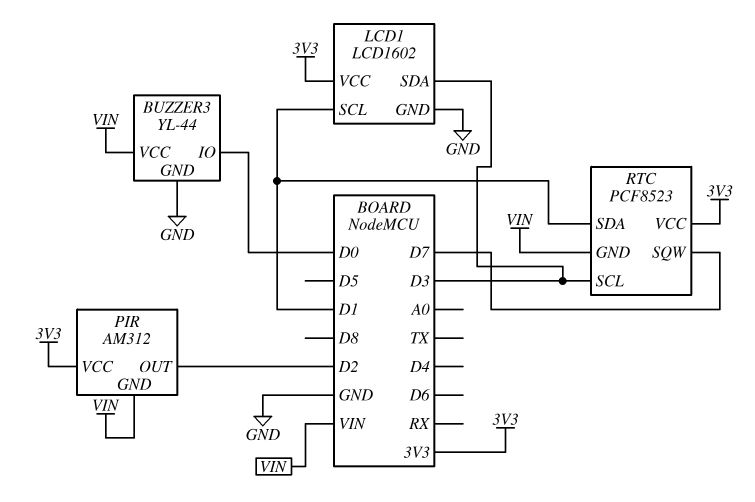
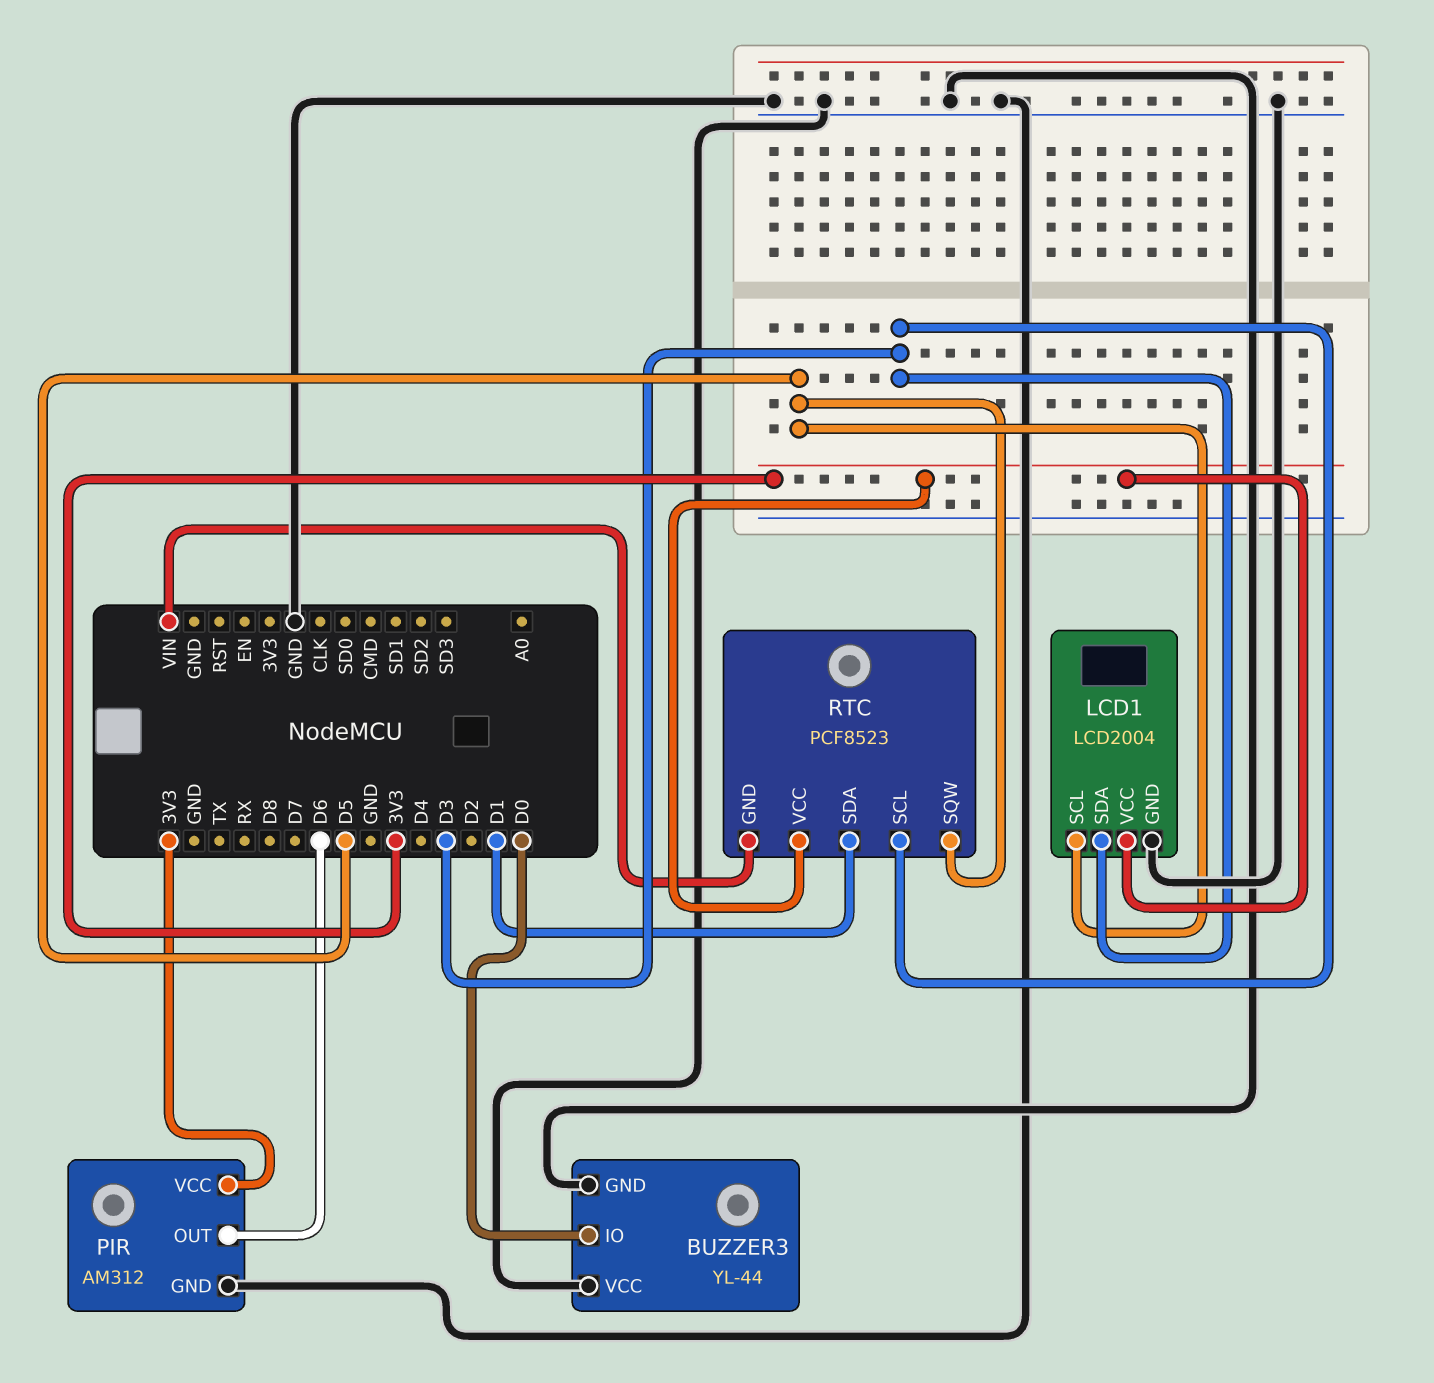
BUZZER3 pin VCC: VIN -> GND
LCD1: LCD1602 -> LCD2004
LCD1 pin SCL: D1 -> D5
PIR pin GND: VIN -> GND
PIR pin OUT: D2 -> D6
RTC pin SQW: D7 -> D5

